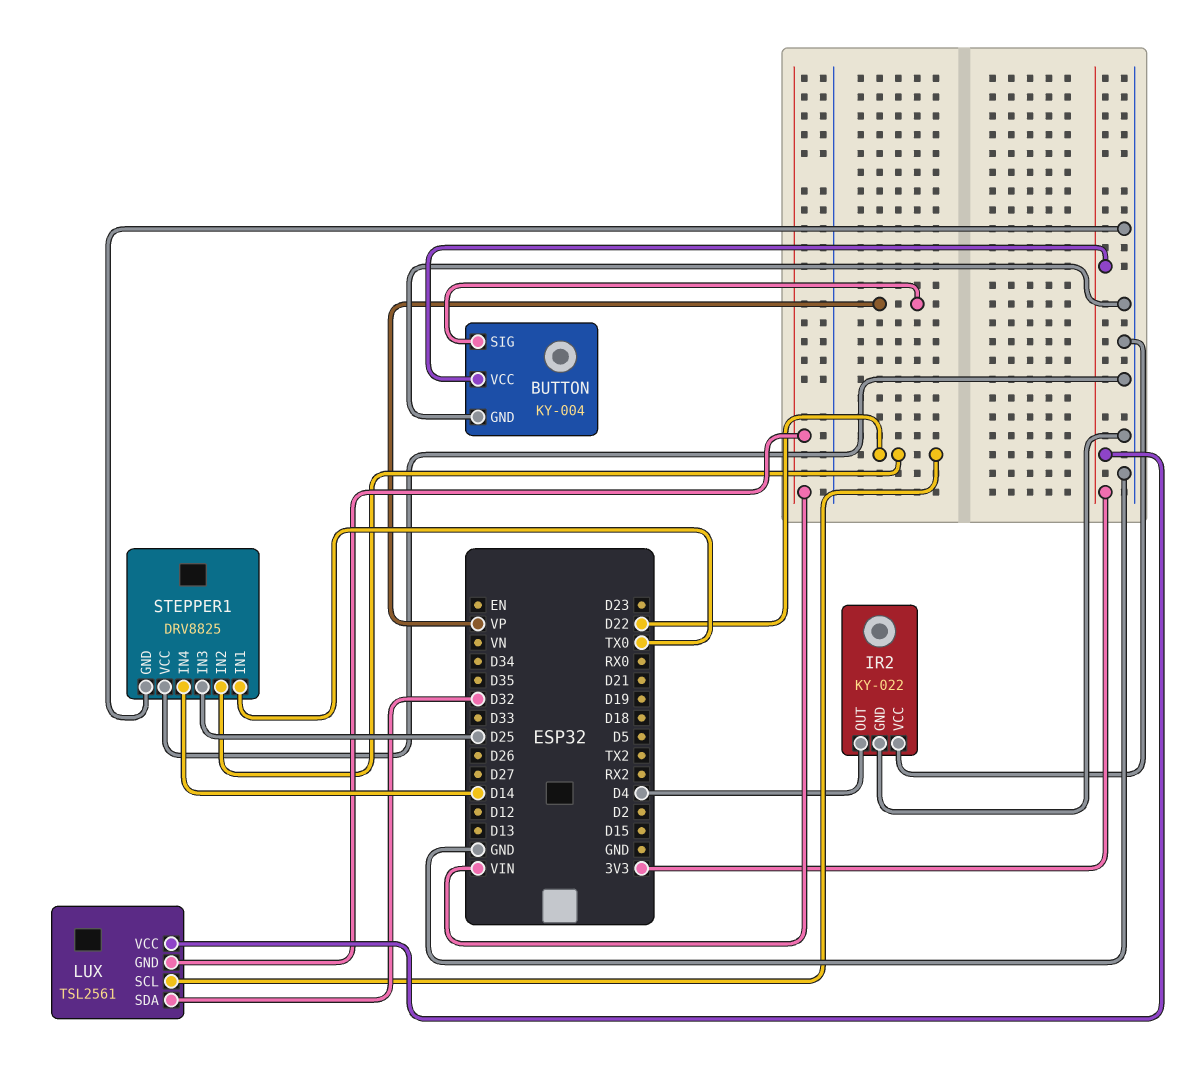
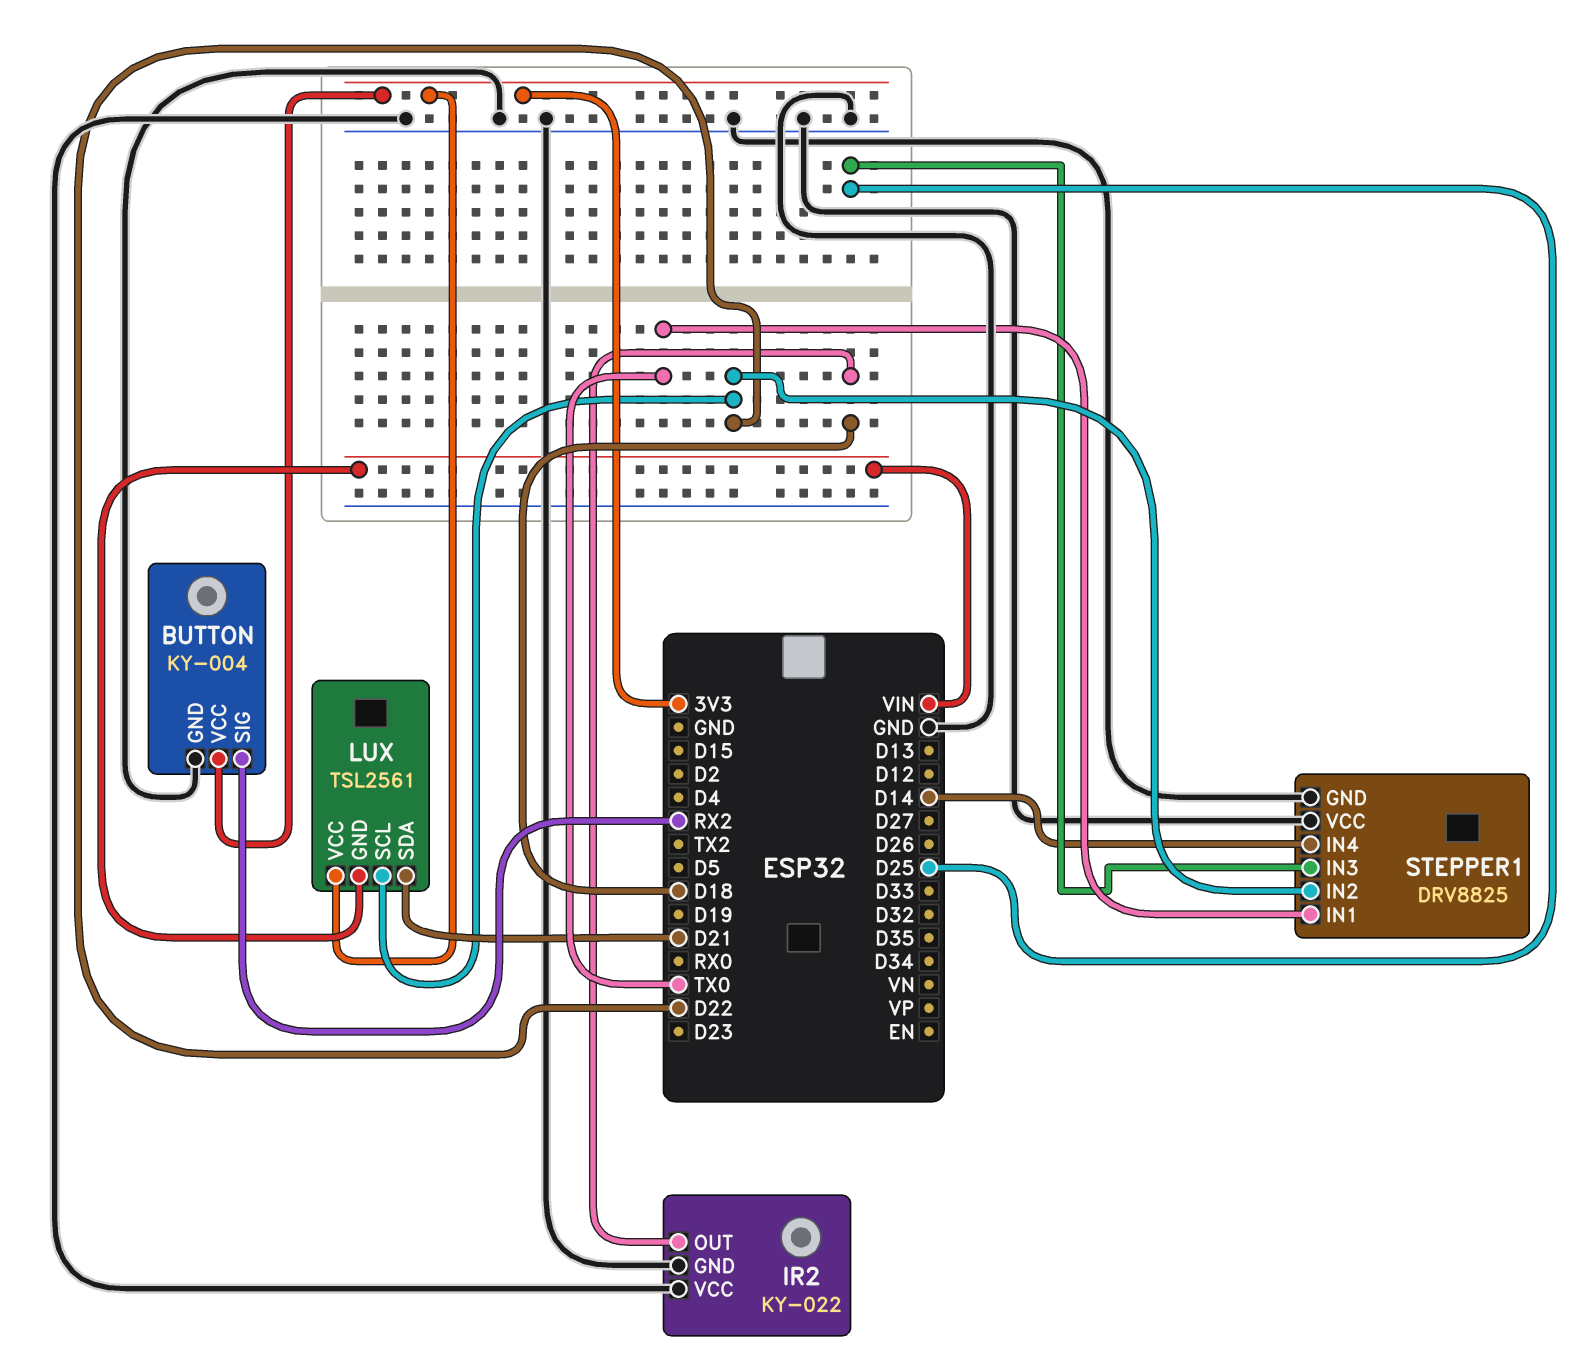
BUTTON pin SIG: VP -> RX2
IR2 pin OUT: D4 -> D18
LUX pin SDA: D32 -> D21

